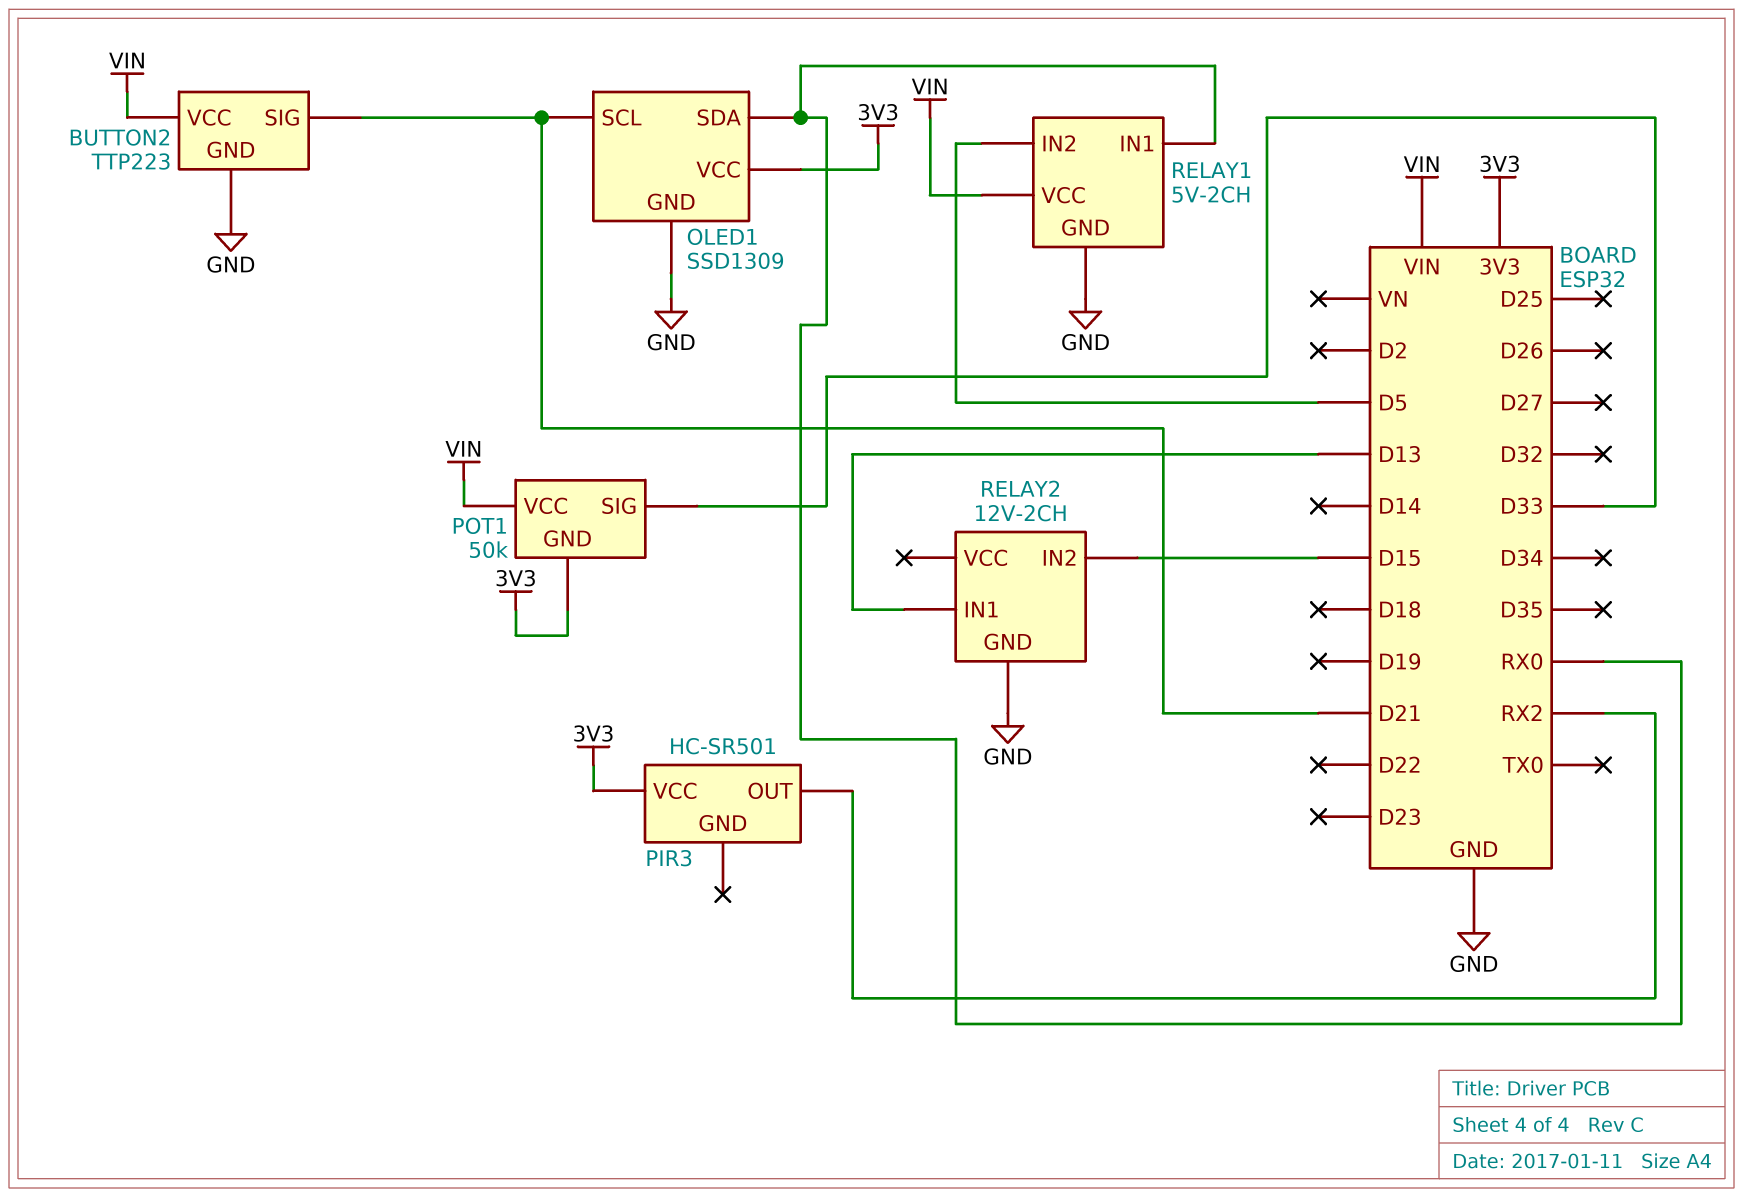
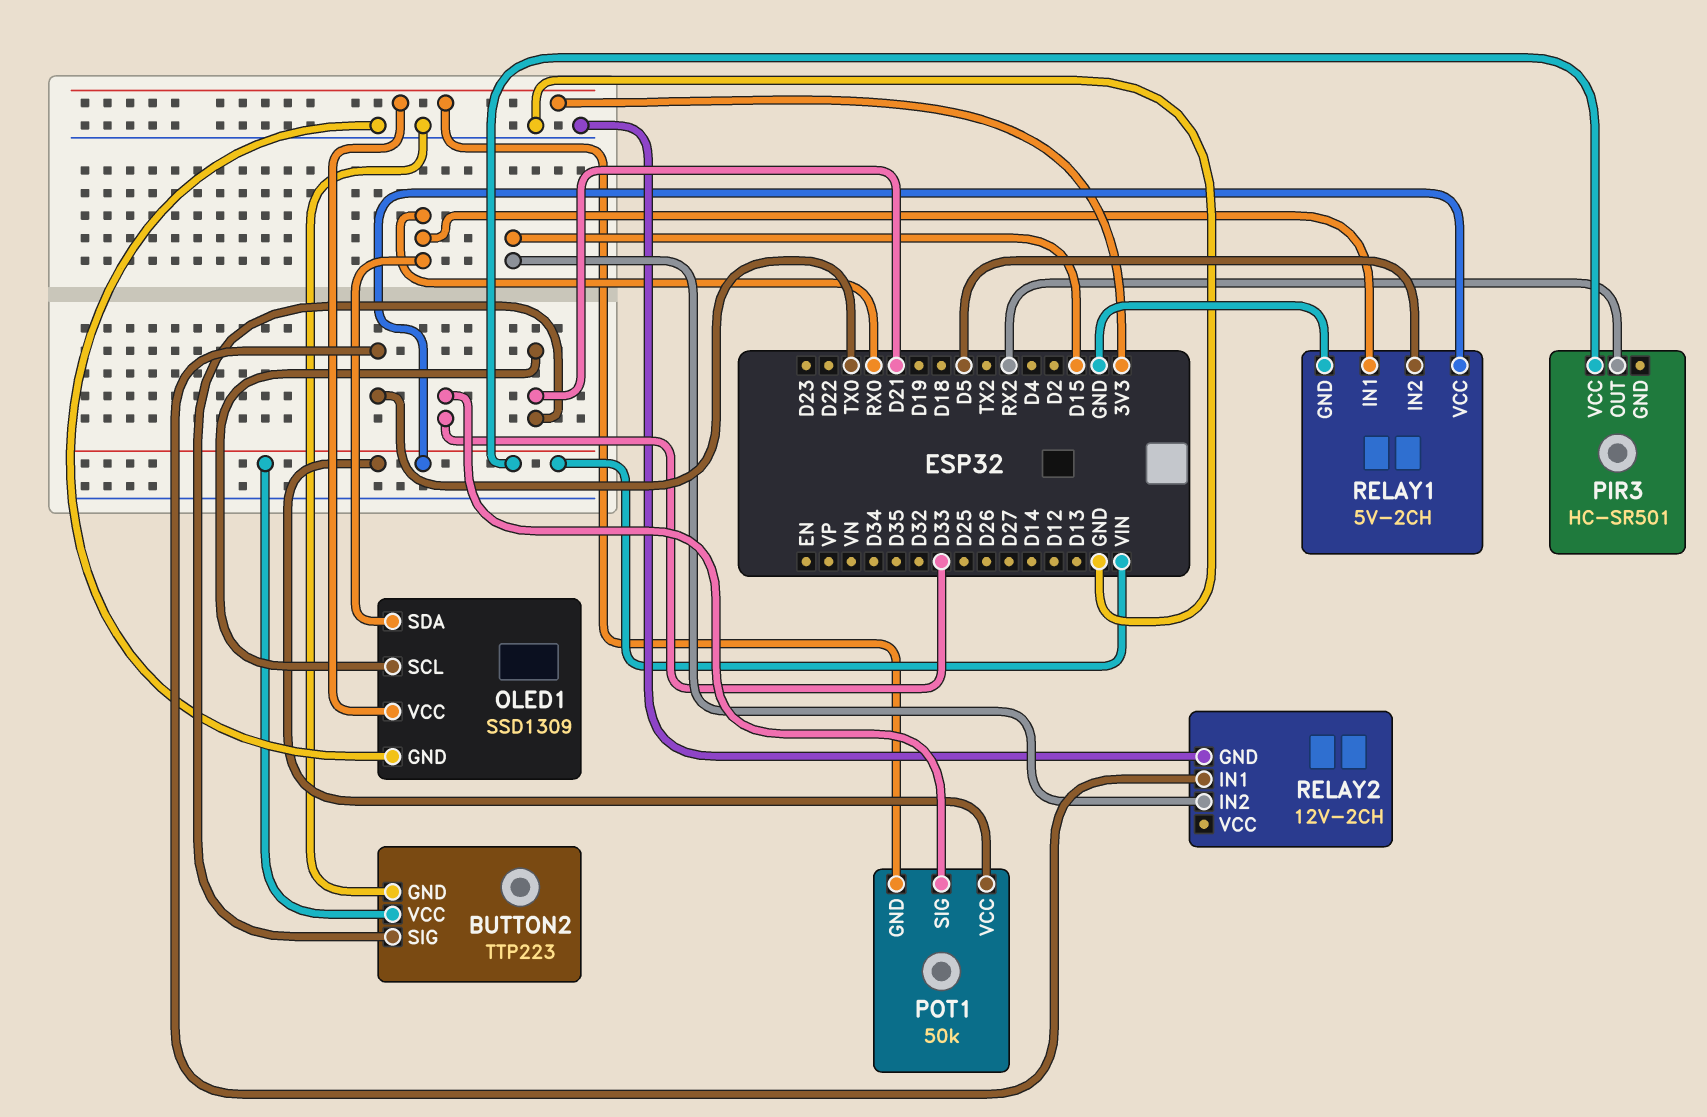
PIR3 pin VCC: 3V3 -> VIN
RELAY2 pin IN1: D13 -> TX0

